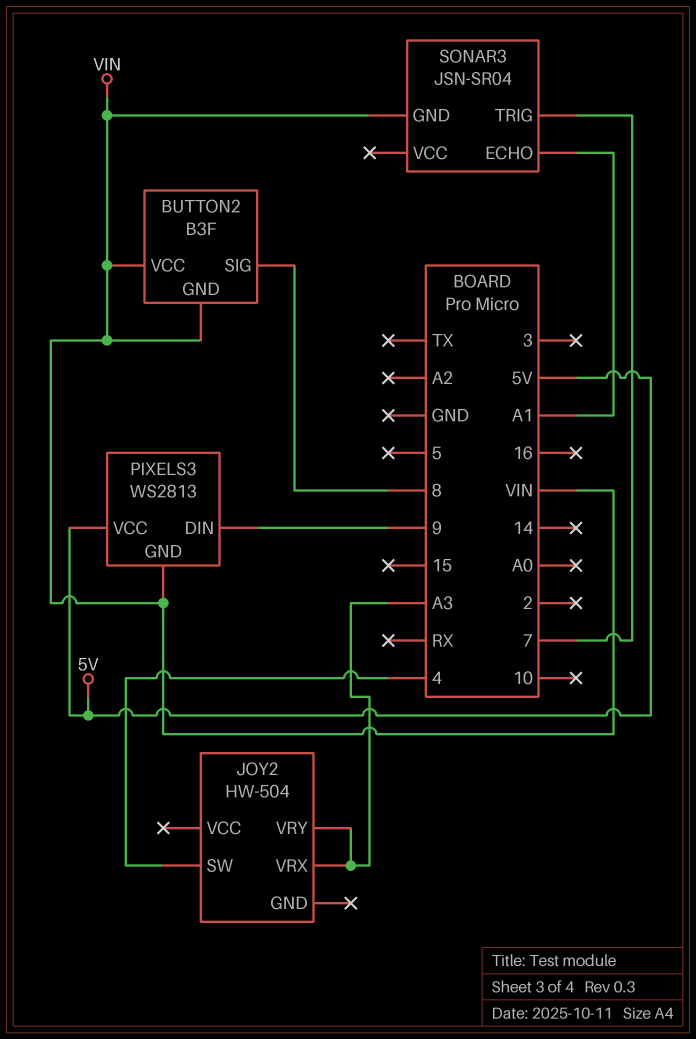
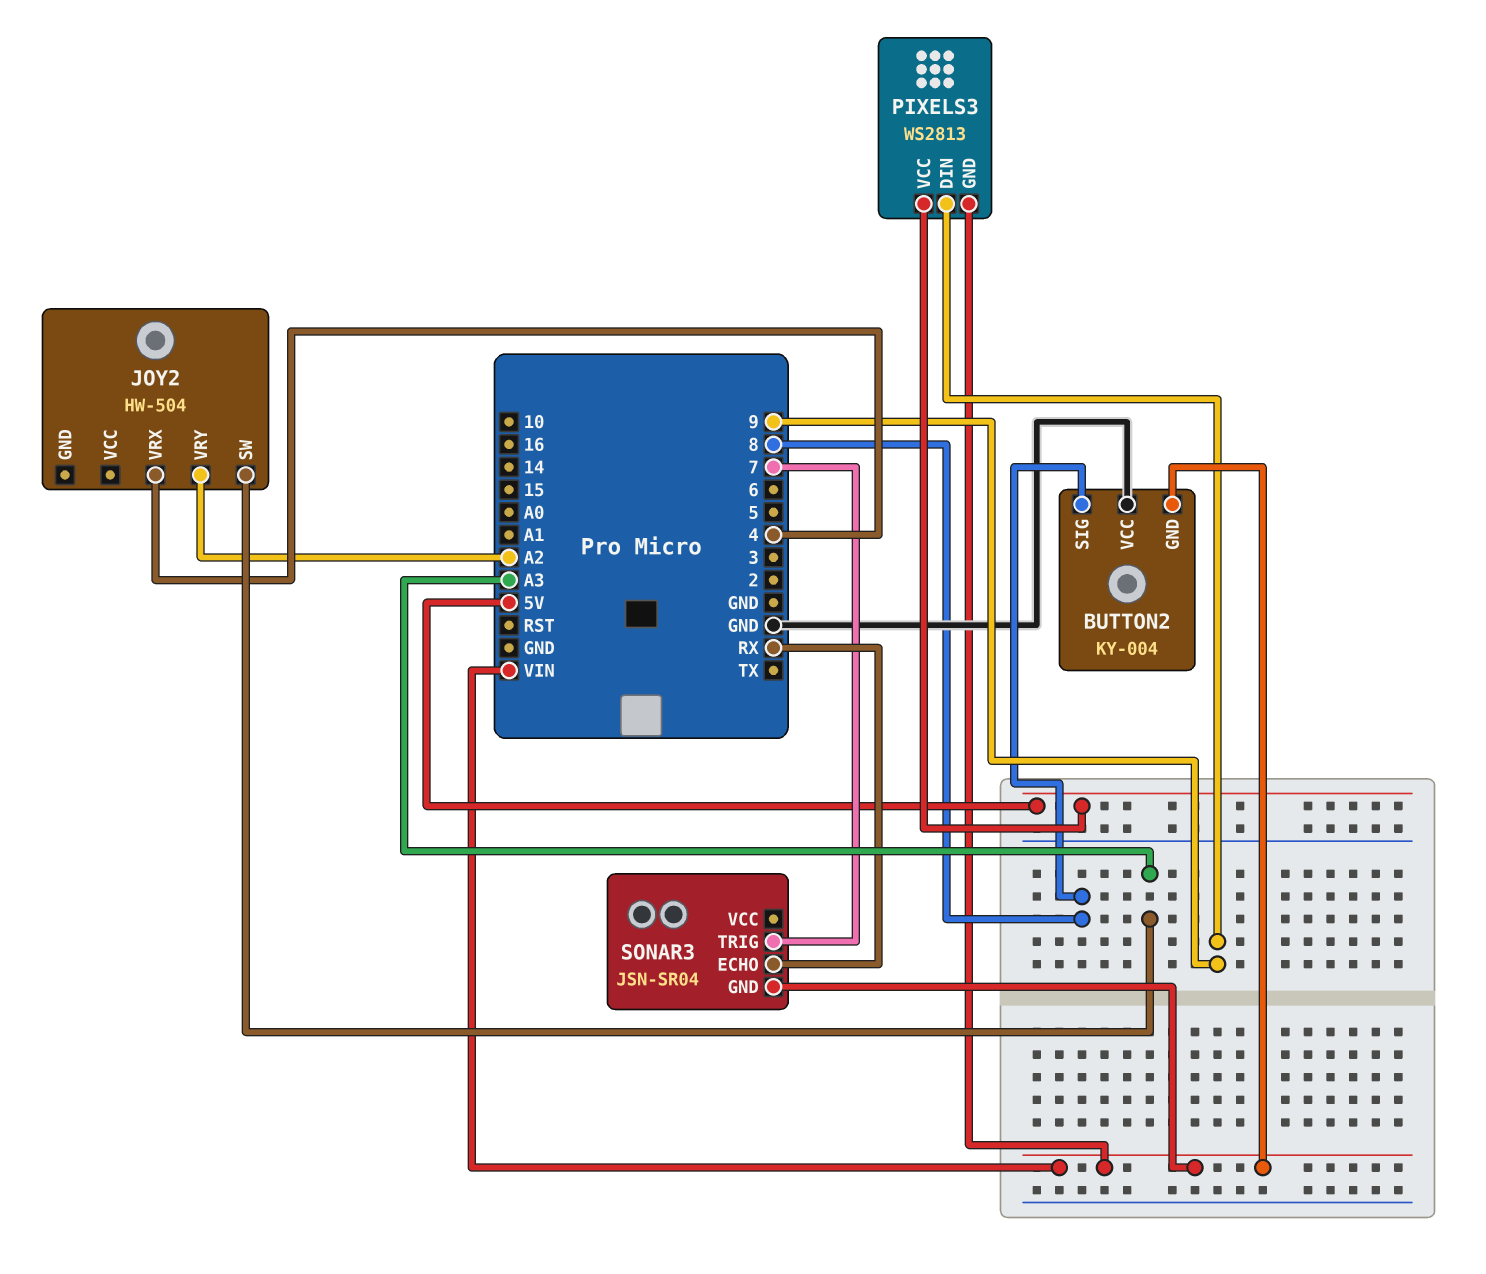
BUTTON2: B3F -> KY-004
BUTTON2 pin VCC: VIN -> GND
JOY2 pin SW: 4 -> A3
JOY2 pin VRX: A3 -> 4
JOY2 pin VRY: A3 -> A2
SONAR3 pin ECHO: A1 -> RX

